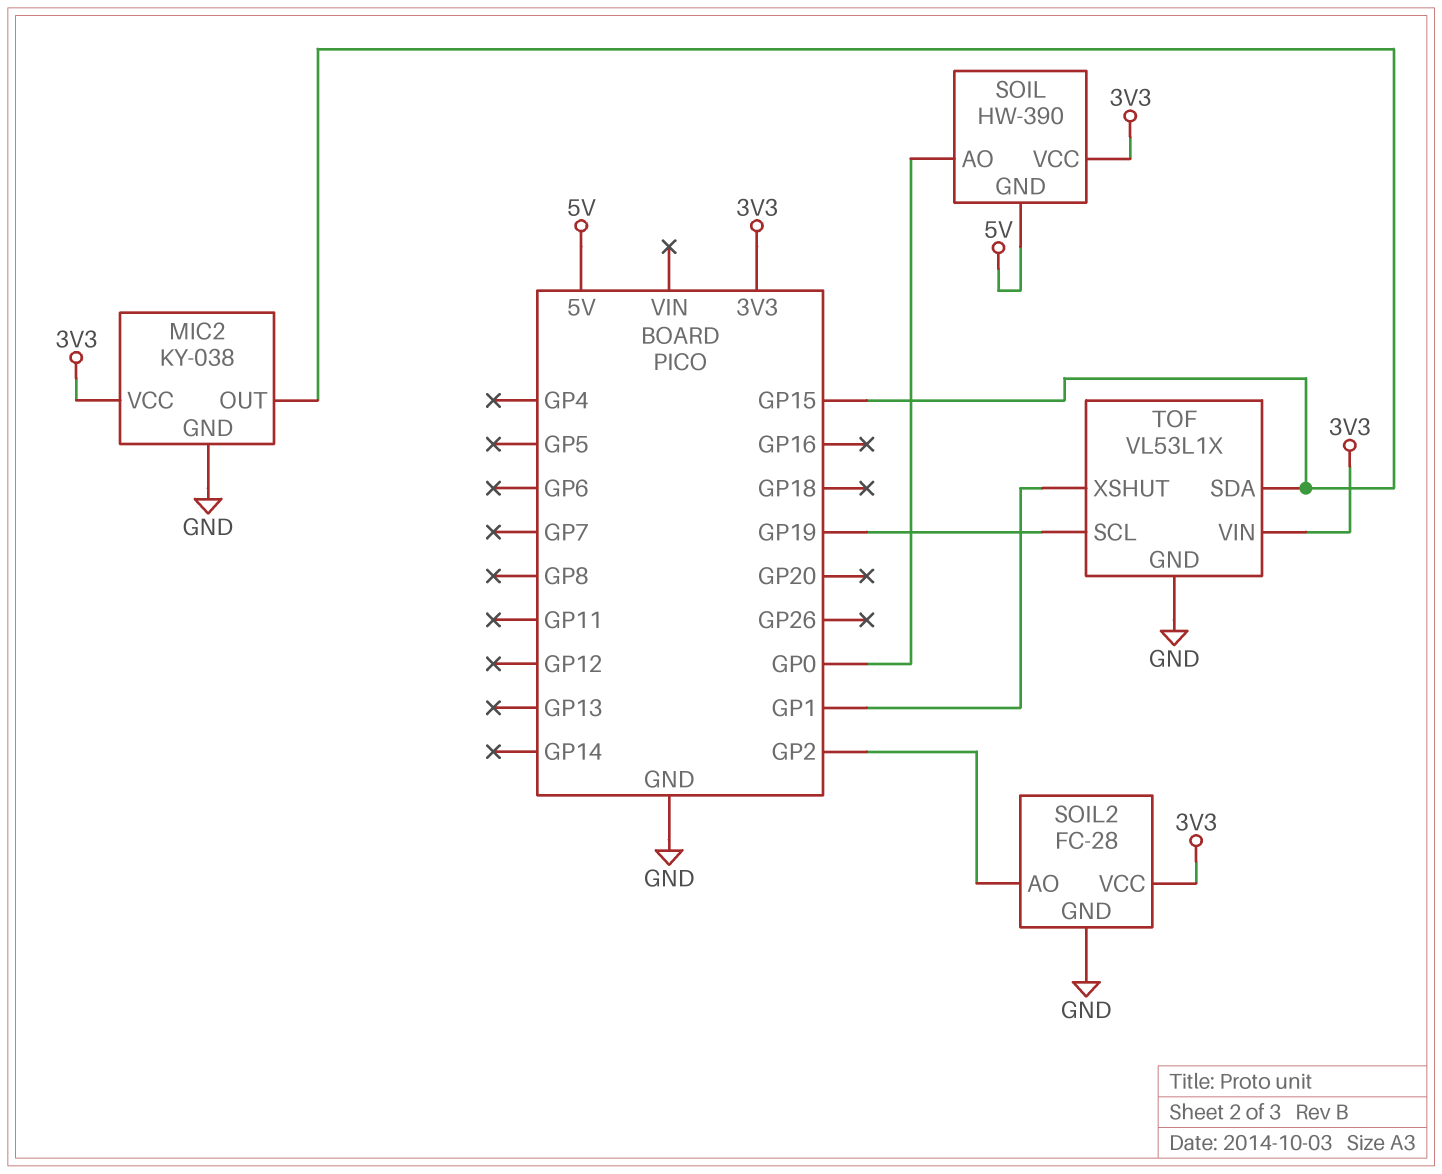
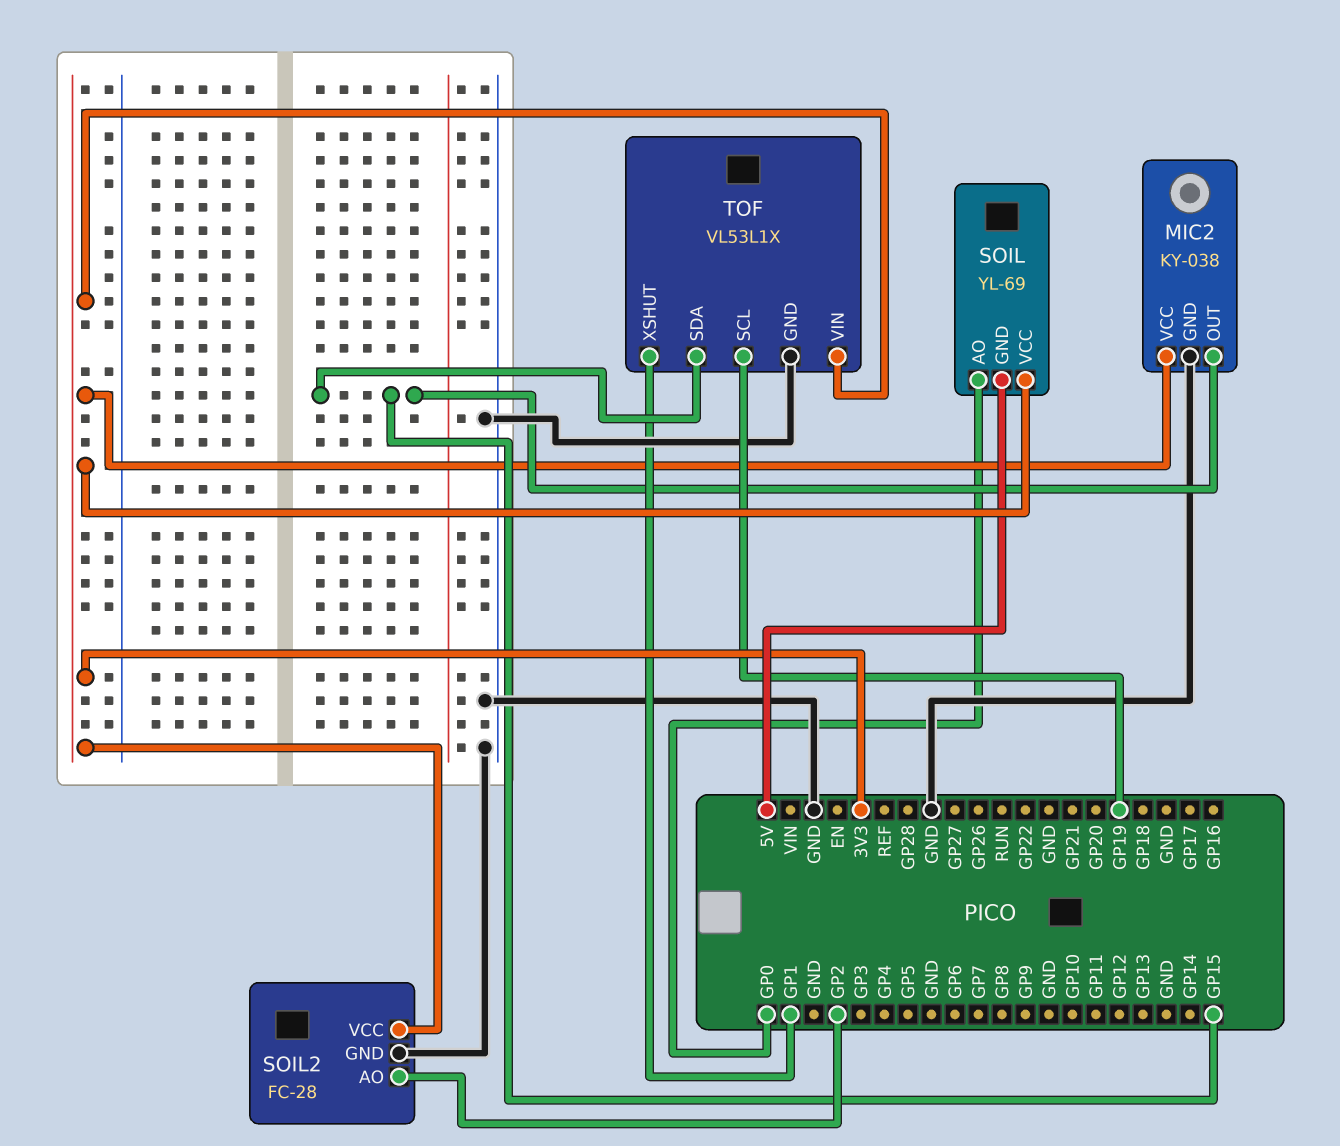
SOIL: HW-390 -> YL-69

